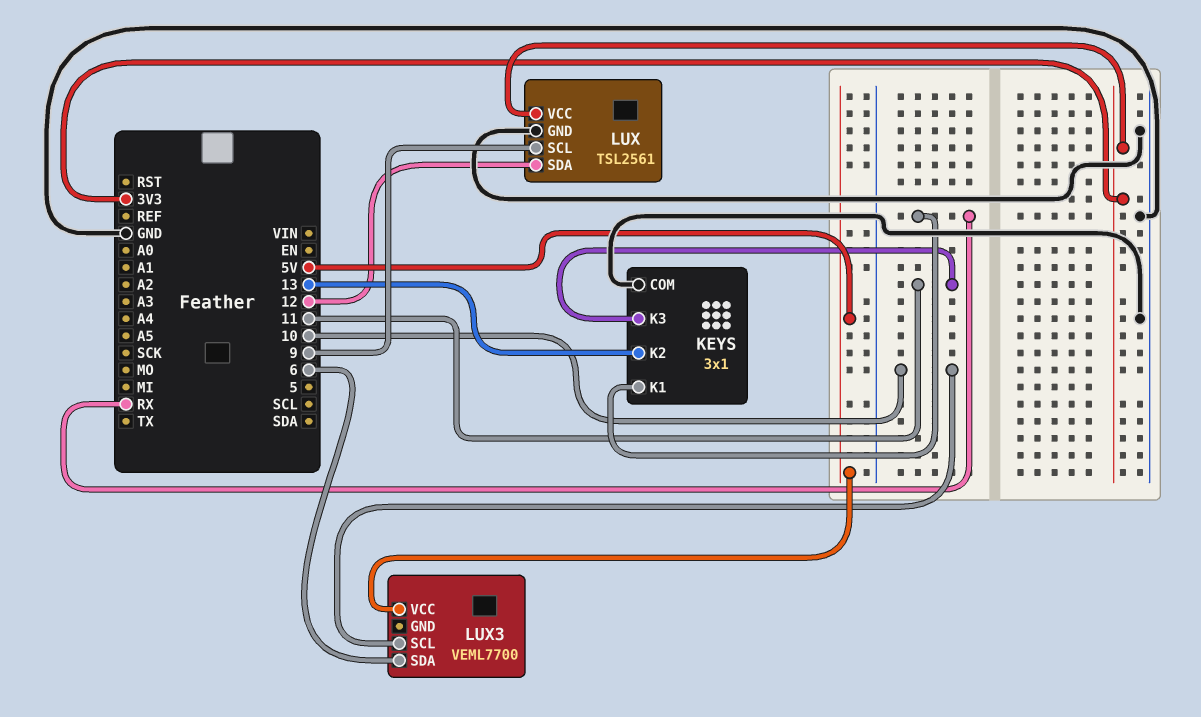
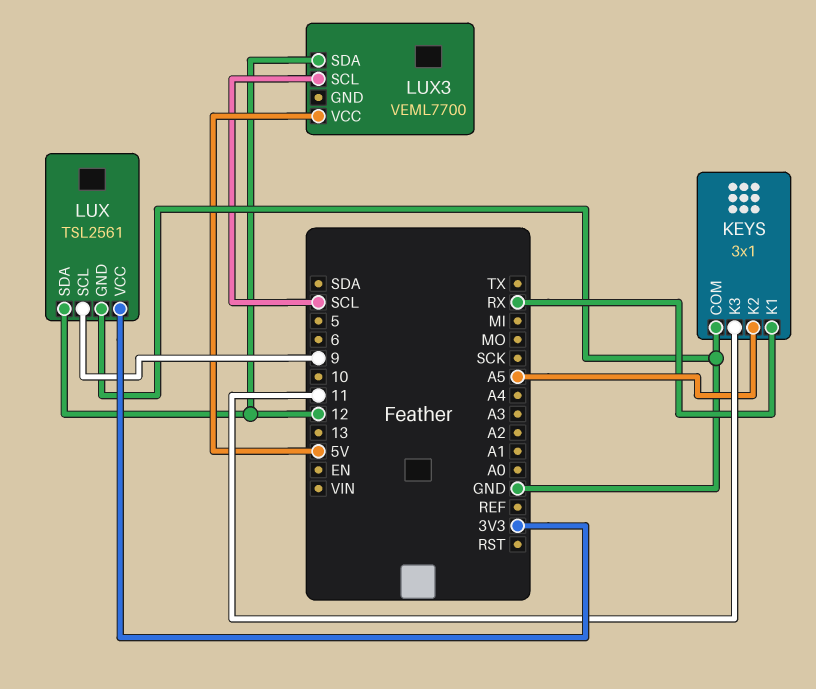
KEYS pin K2: 13 -> A5
LUX3 pin SCL: 10 -> SCL
LUX3 pin SDA: 6 -> 12

